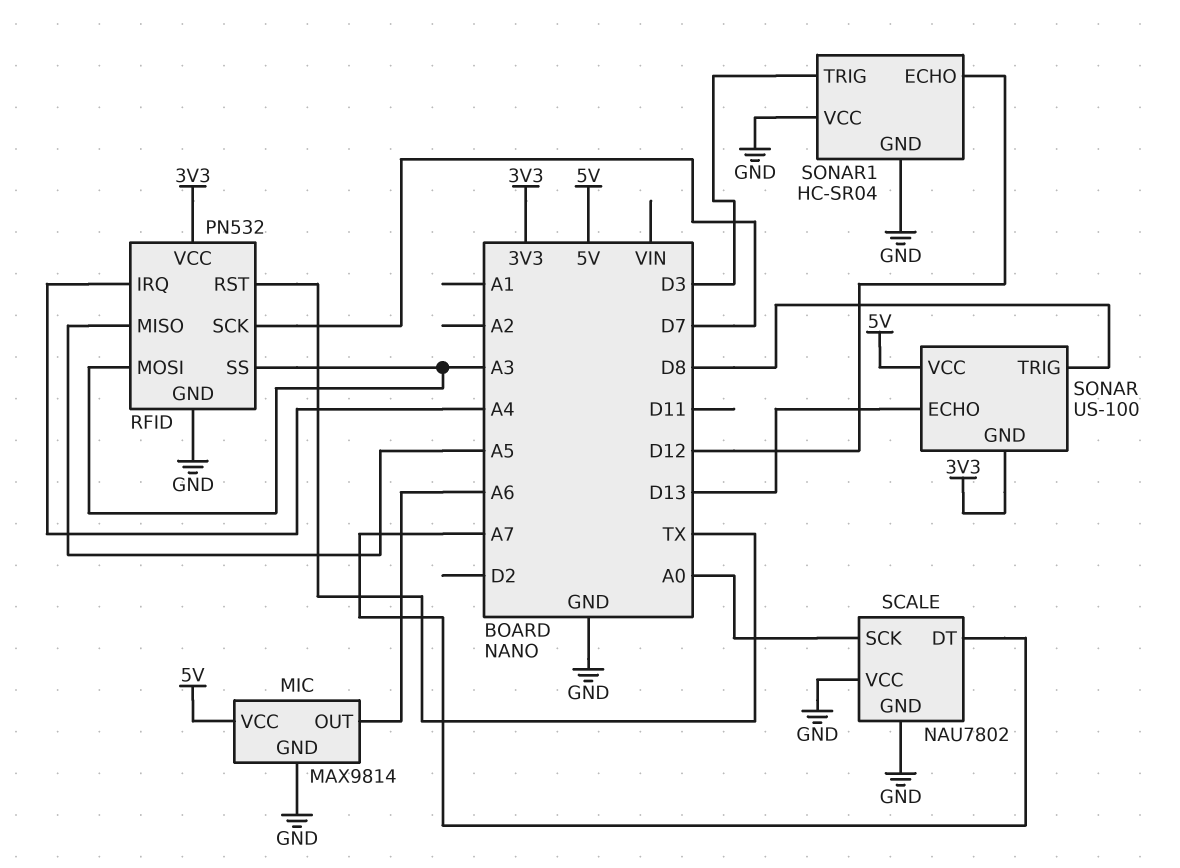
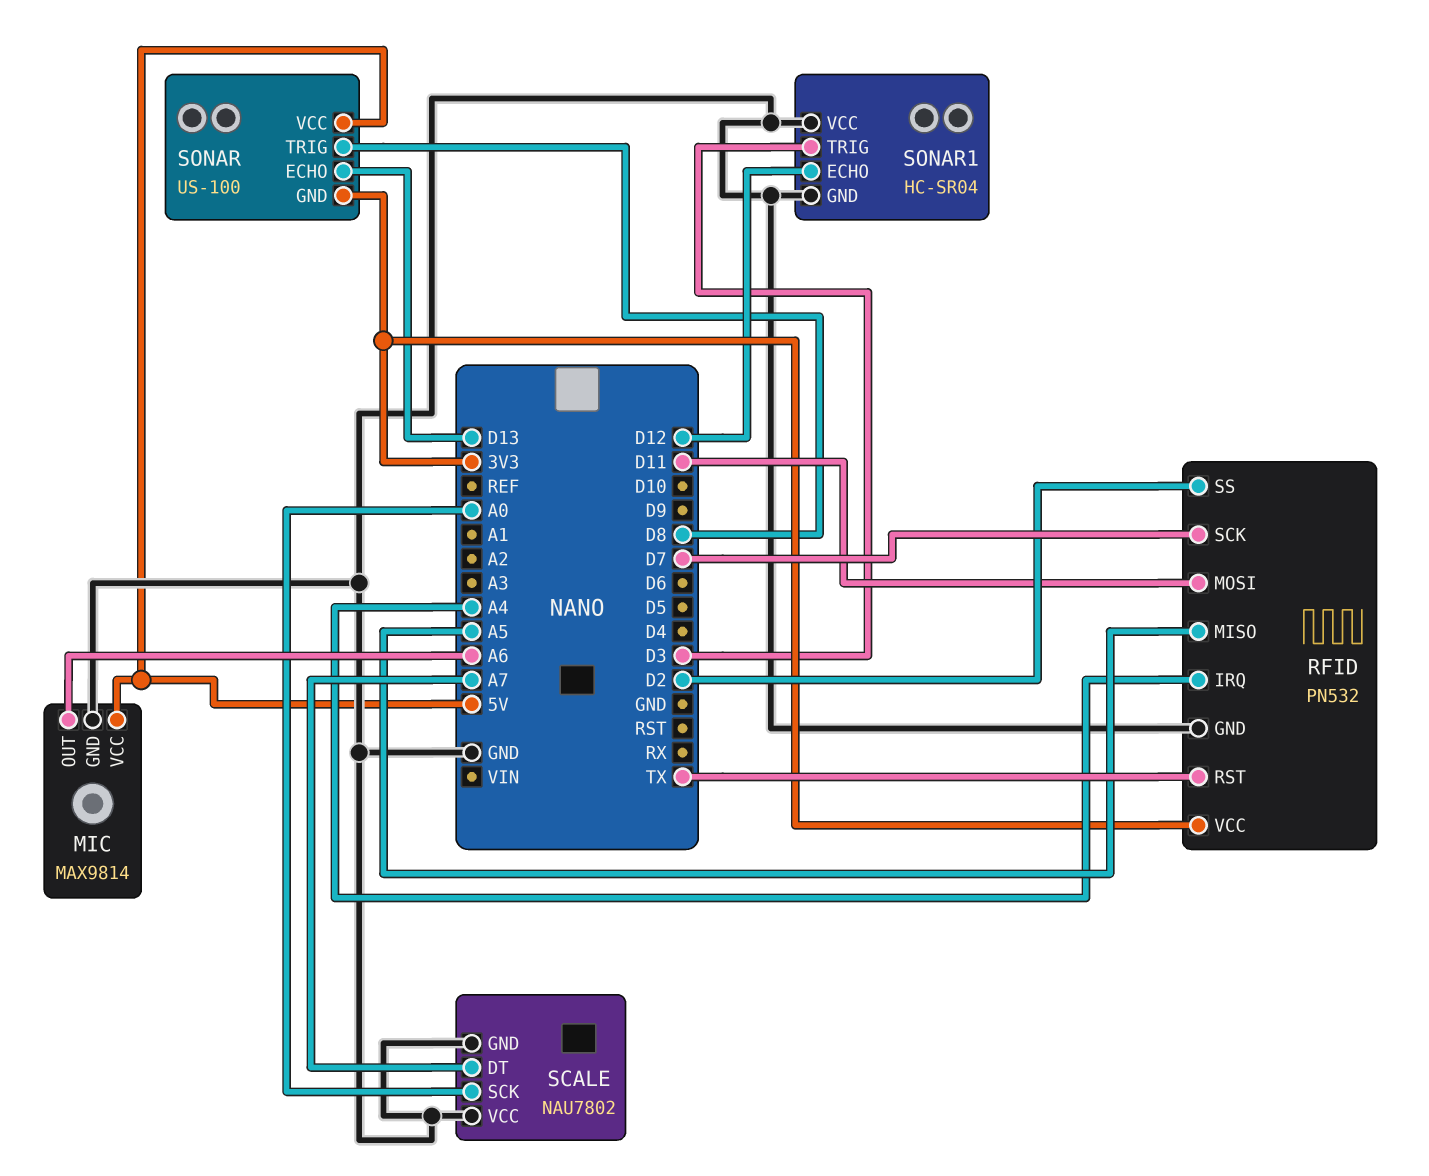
RFID pin MOSI: A3 -> D11
RFID pin SS: A3 -> D2

